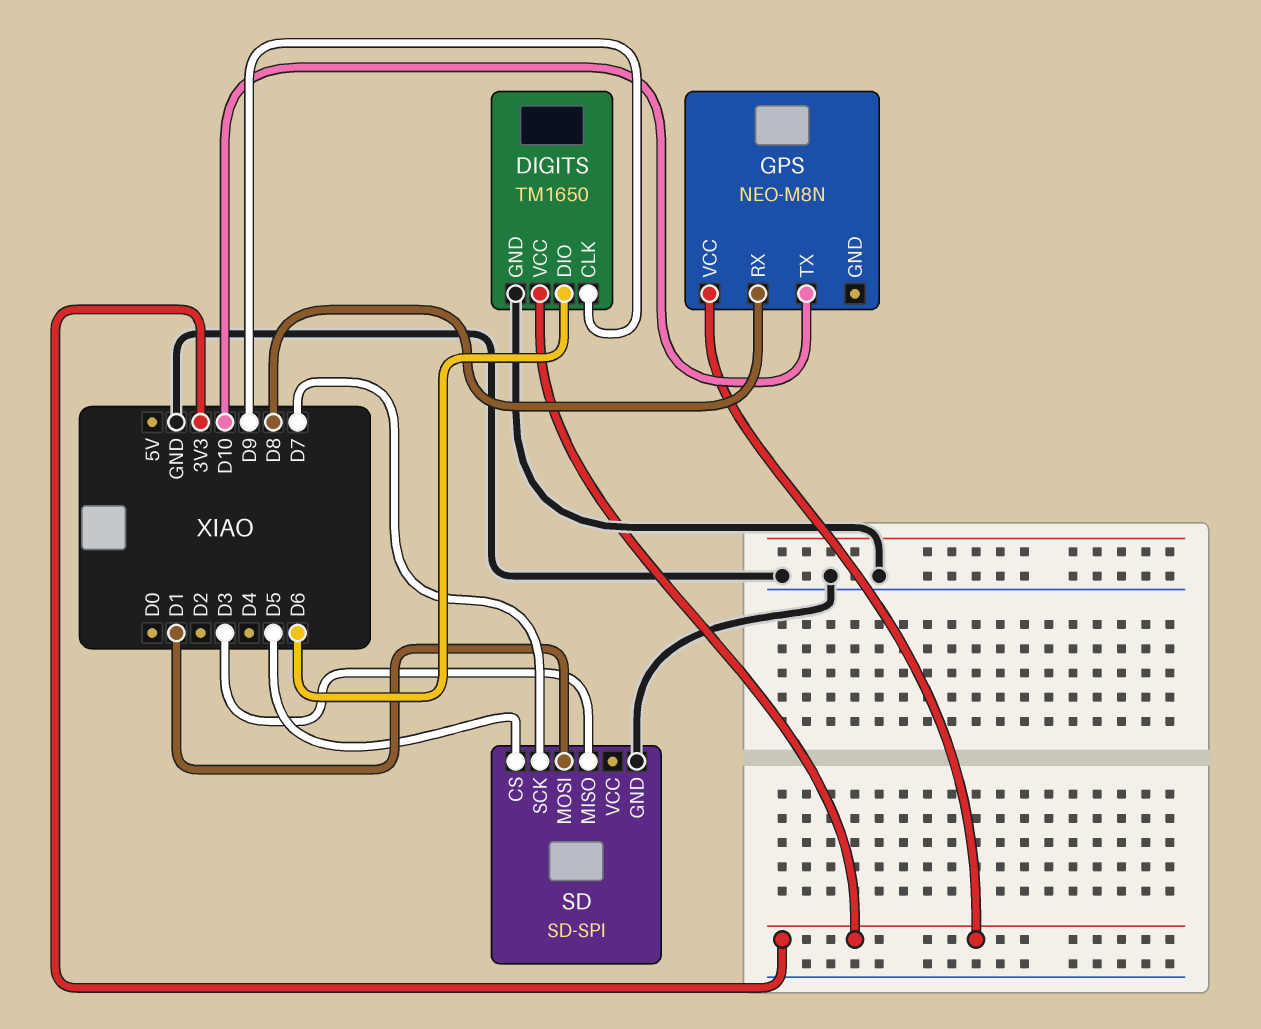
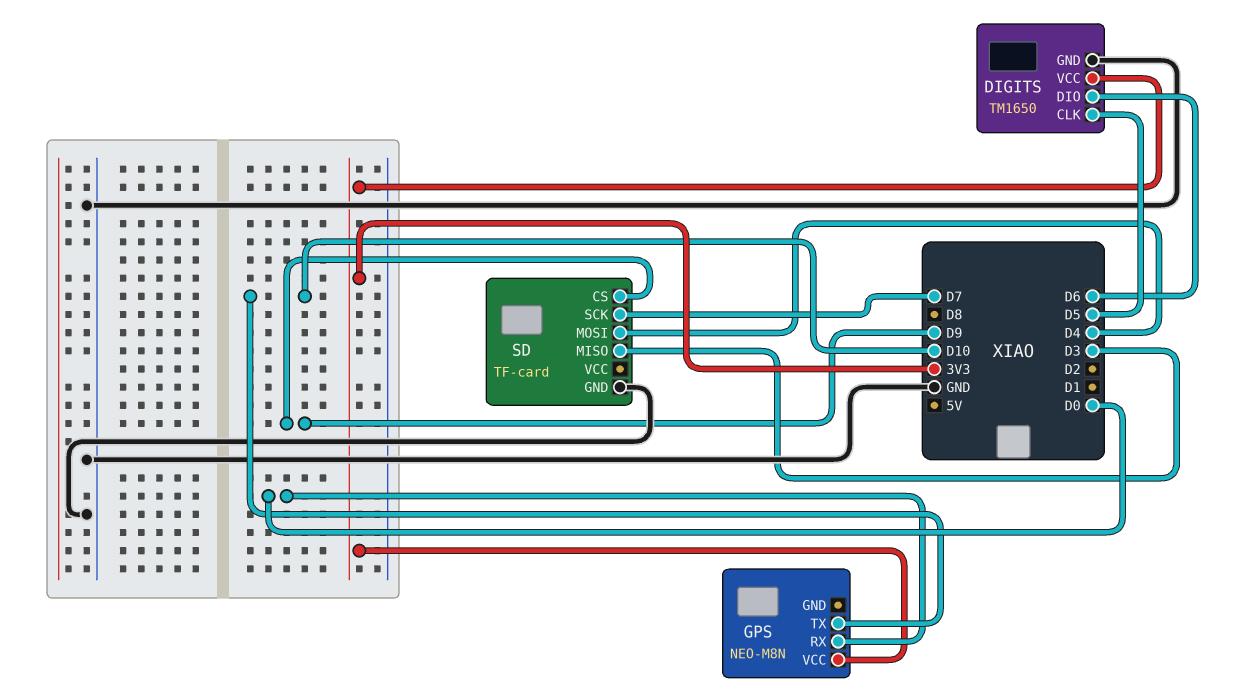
DIGITS pin CLK: D9 -> D5
GPS pin RX: D8 -> D0
SD: SD-SPI -> TF-card
SD pin CS: D5 -> D9
SD pin MOSI: D1 -> D4

